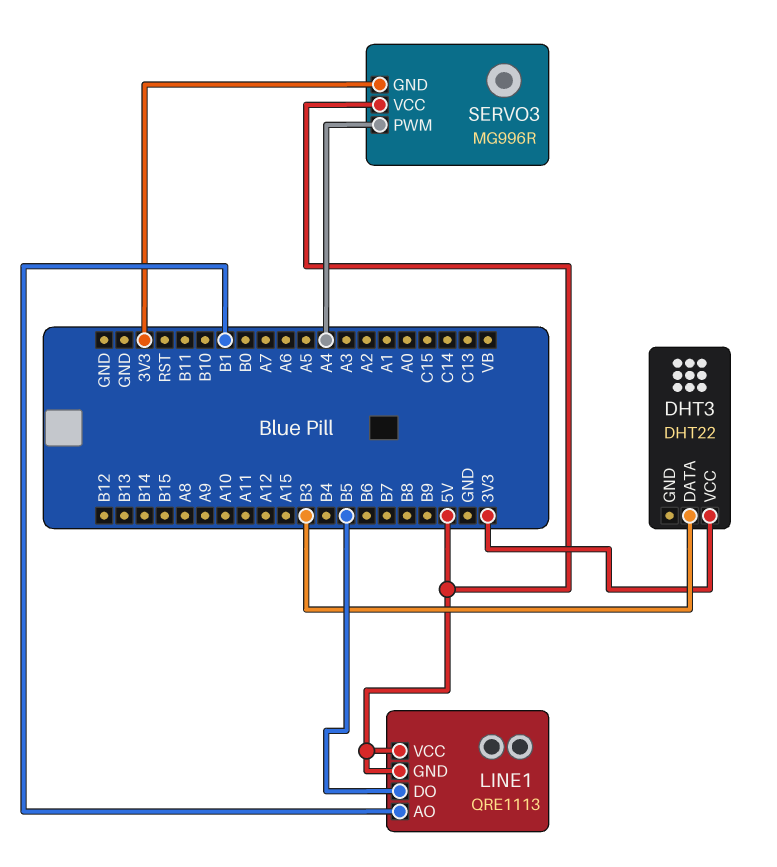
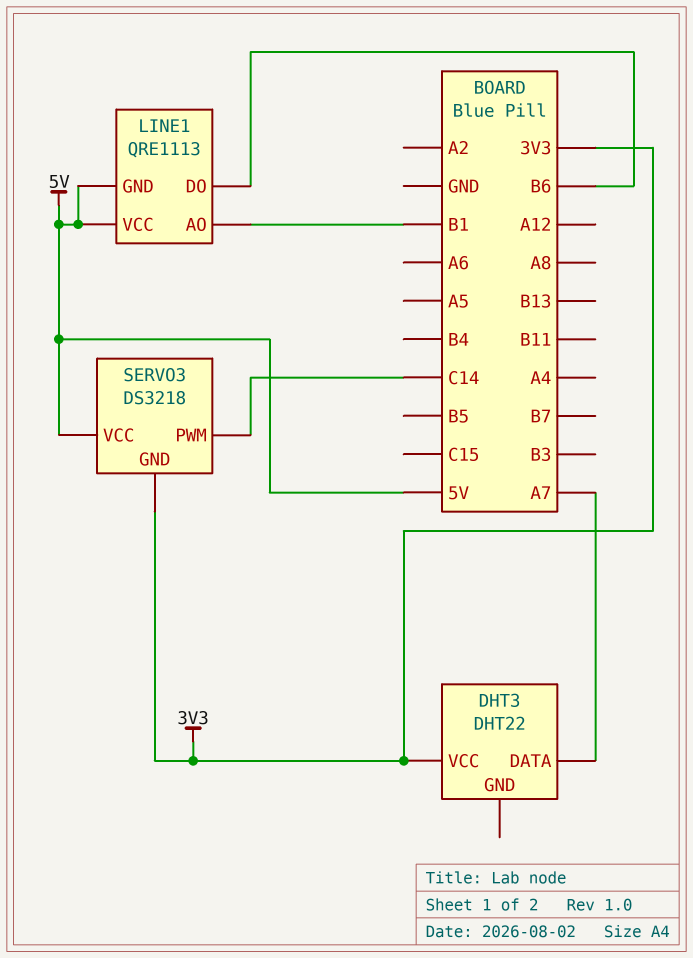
DHT3 pin DATA: B3 -> A7
LINE1 pin DO: B5 -> B6
SERVO3: MG996R -> DS3218
SERVO3 pin PWM: A4 -> C14

